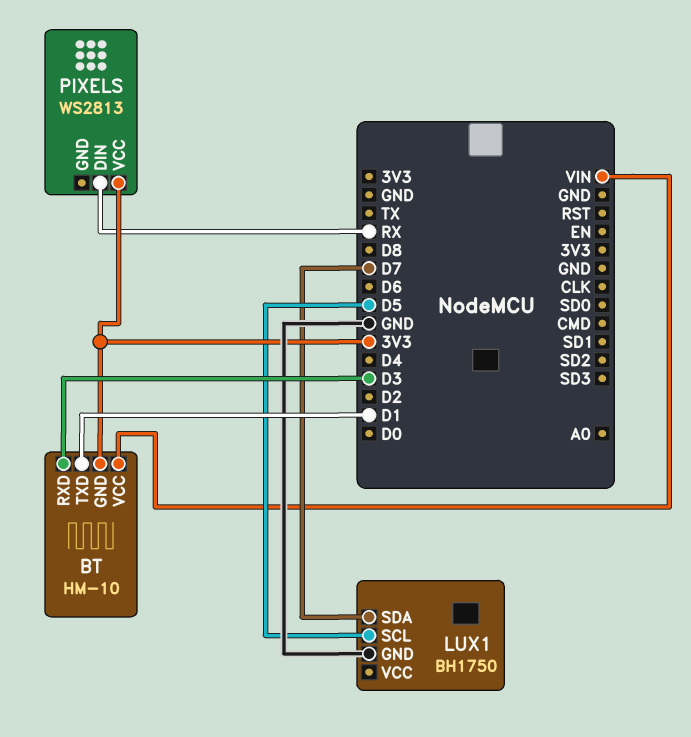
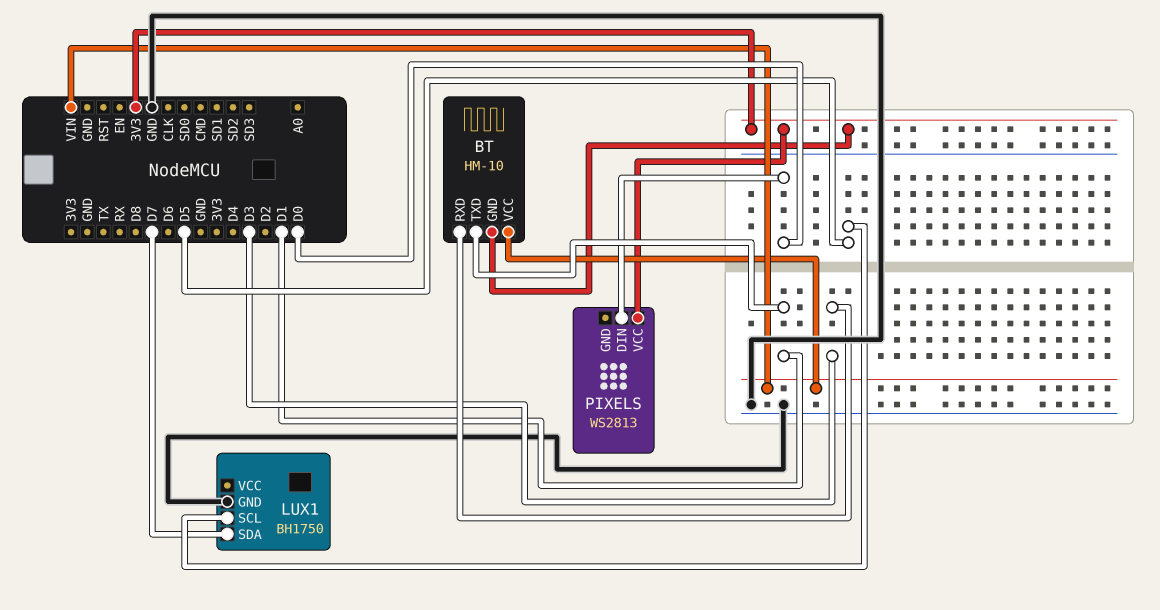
PIXELS pin DIN: RX -> D0

